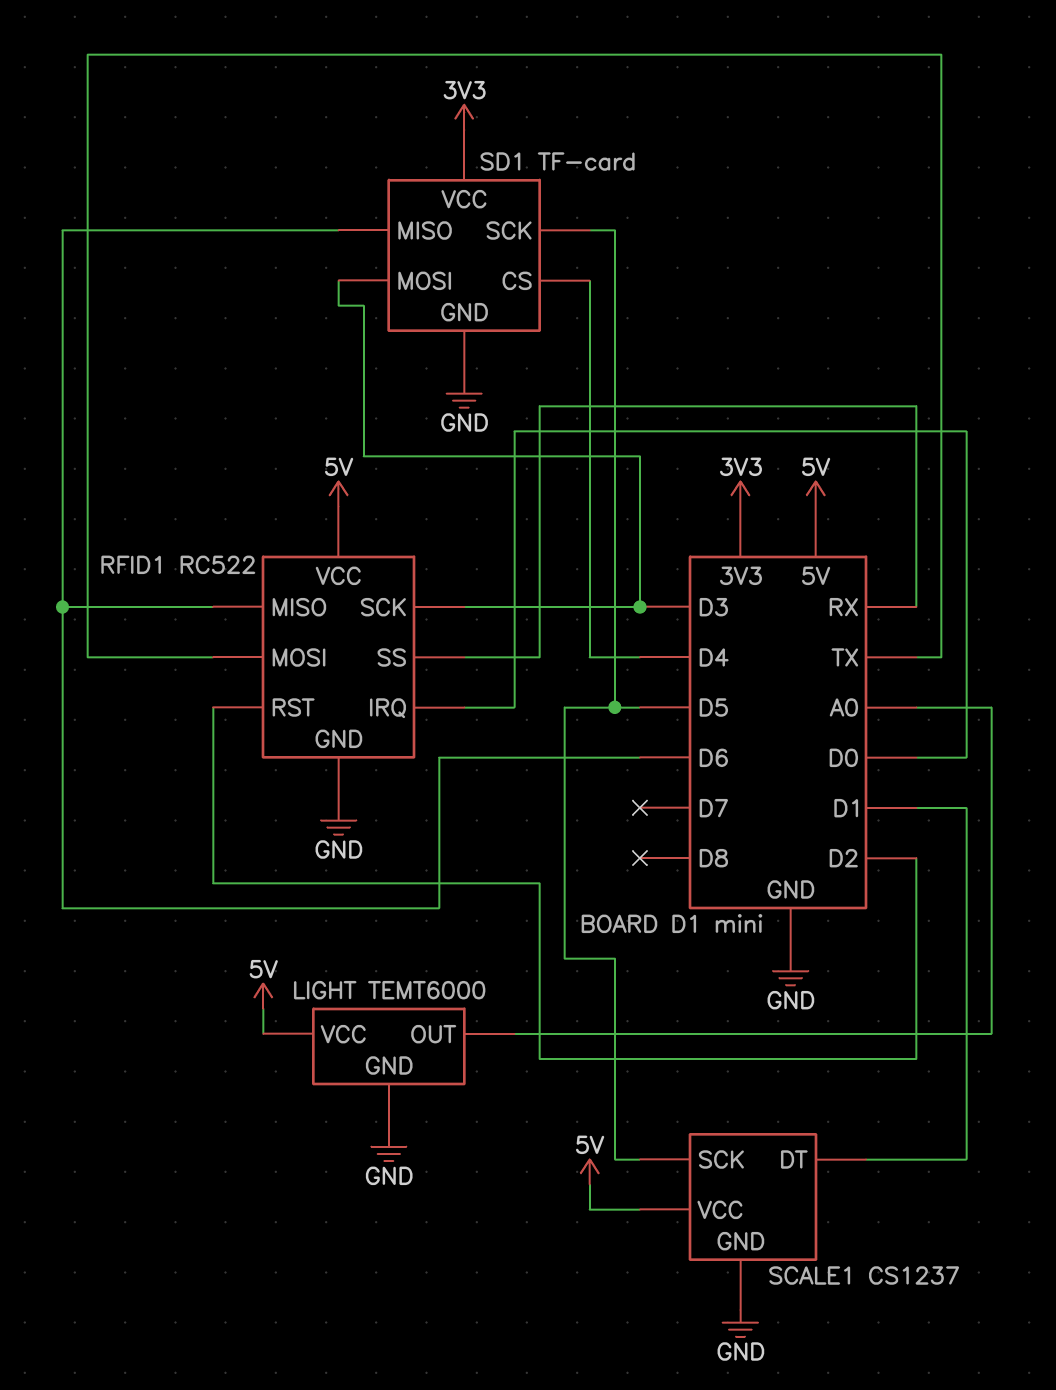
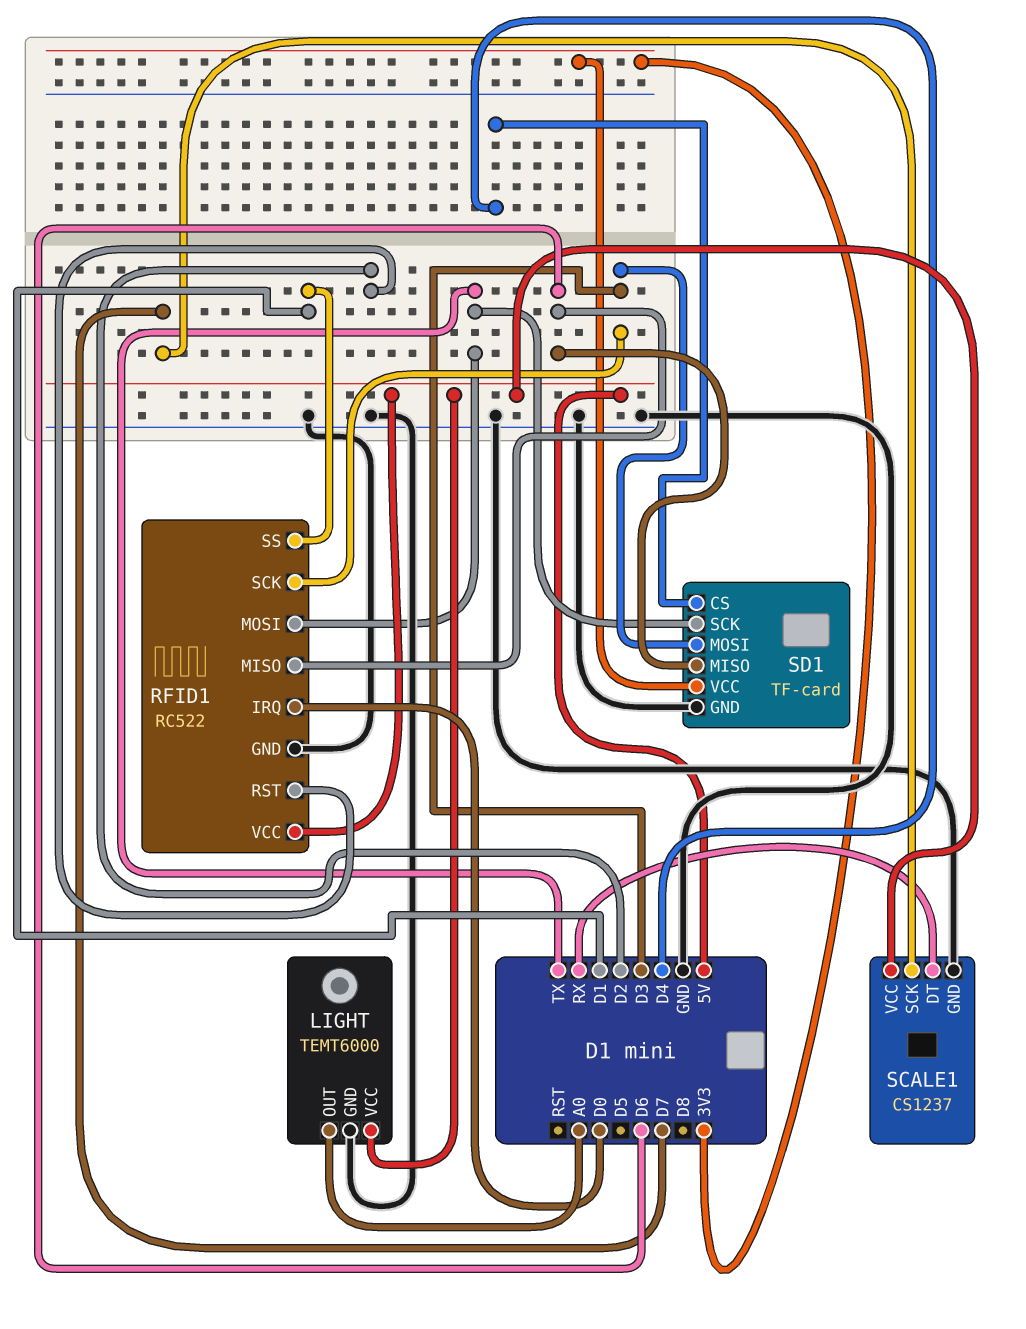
RFID1 pin SS: RX -> D1
SCALE1 pin DT: D1 -> RX
SCALE1 pin SCK: D5 -> D7
SD1 pin SCK: D5 -> TX

